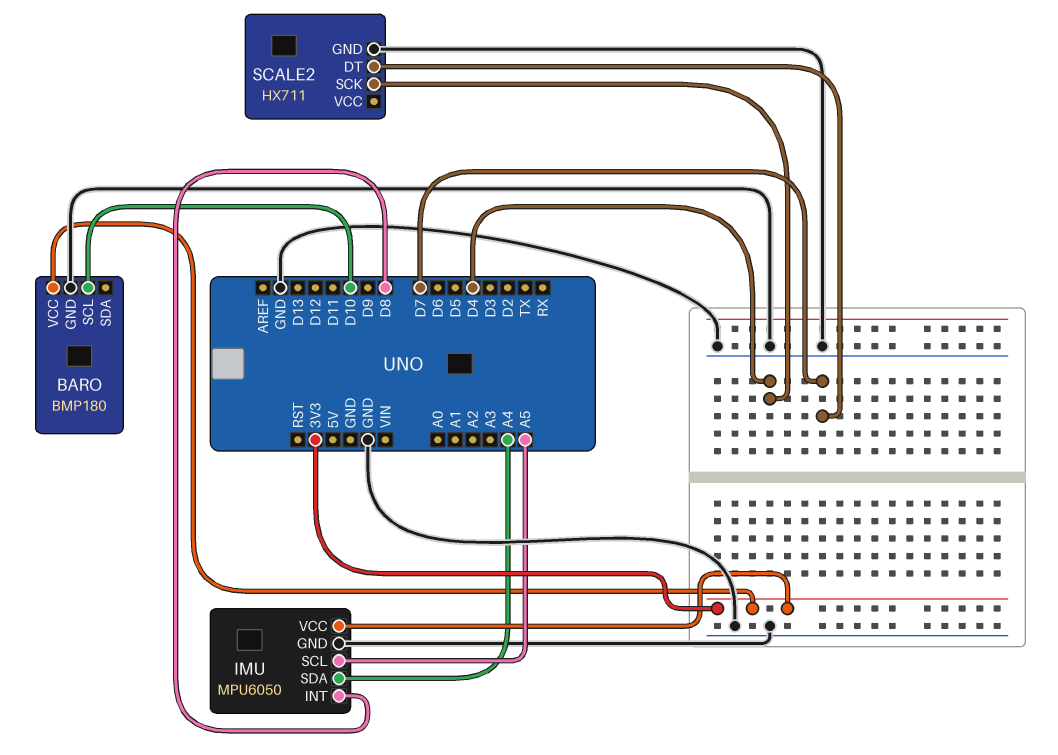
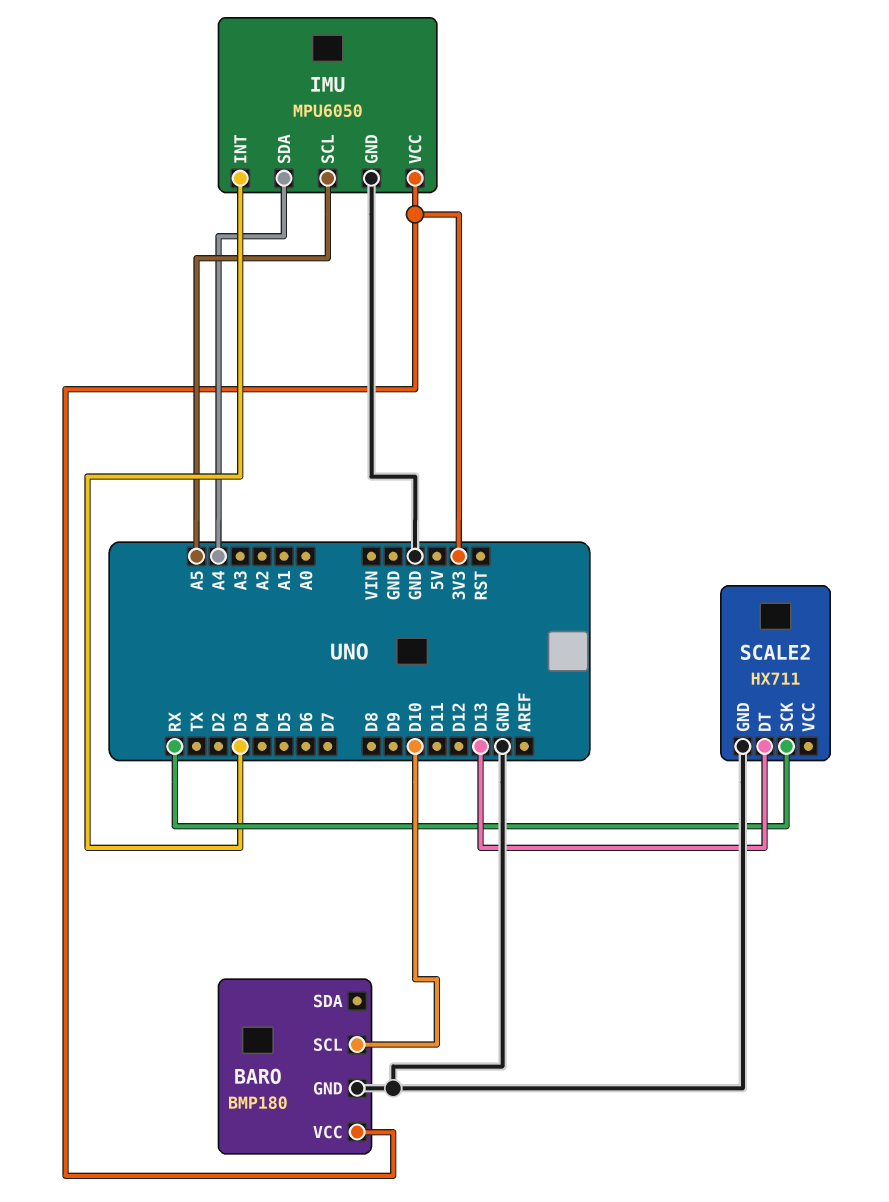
IMU pin INT: D8 -> D3
SCALE2 pin DT: D7 -> D13
SCALE2 pin SCK: D4 -> RX

